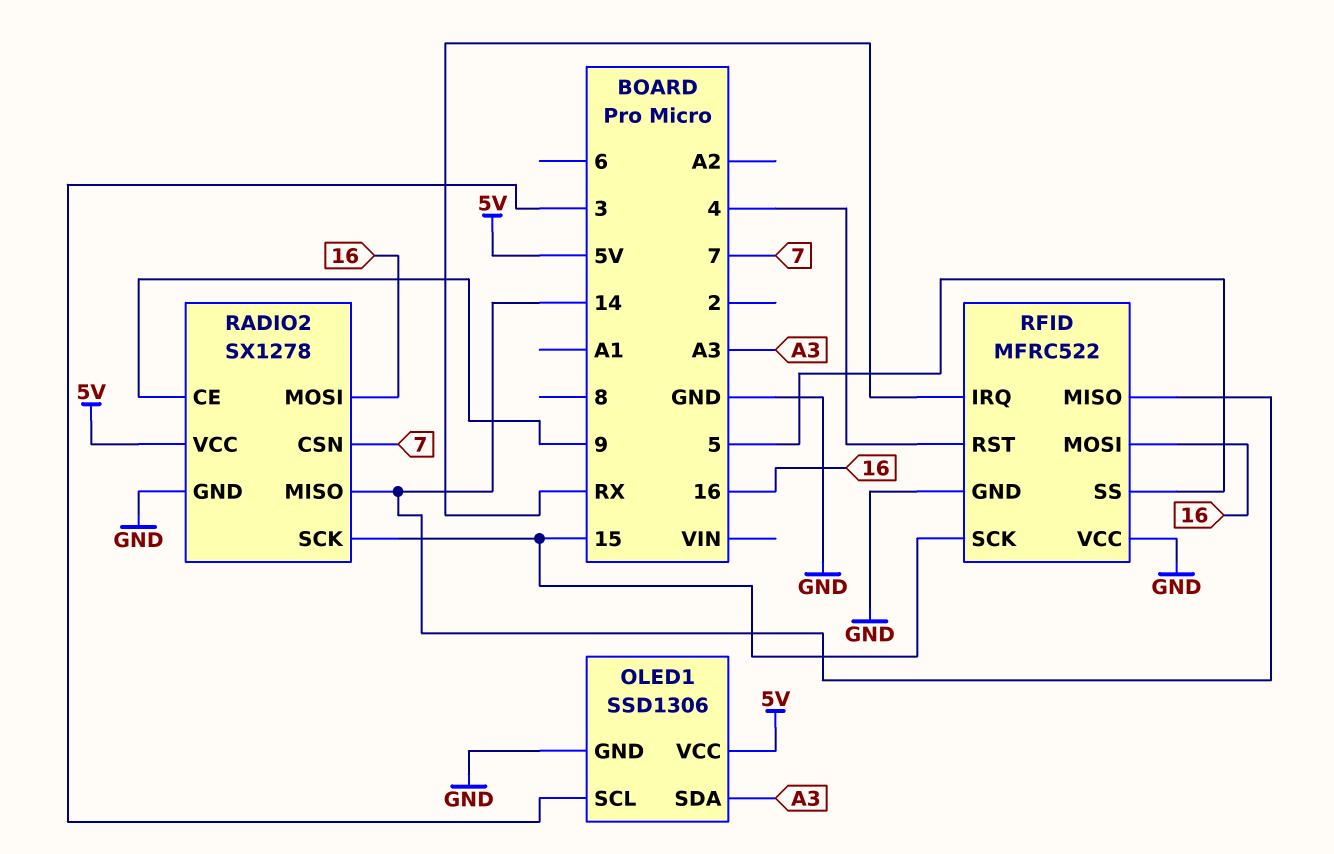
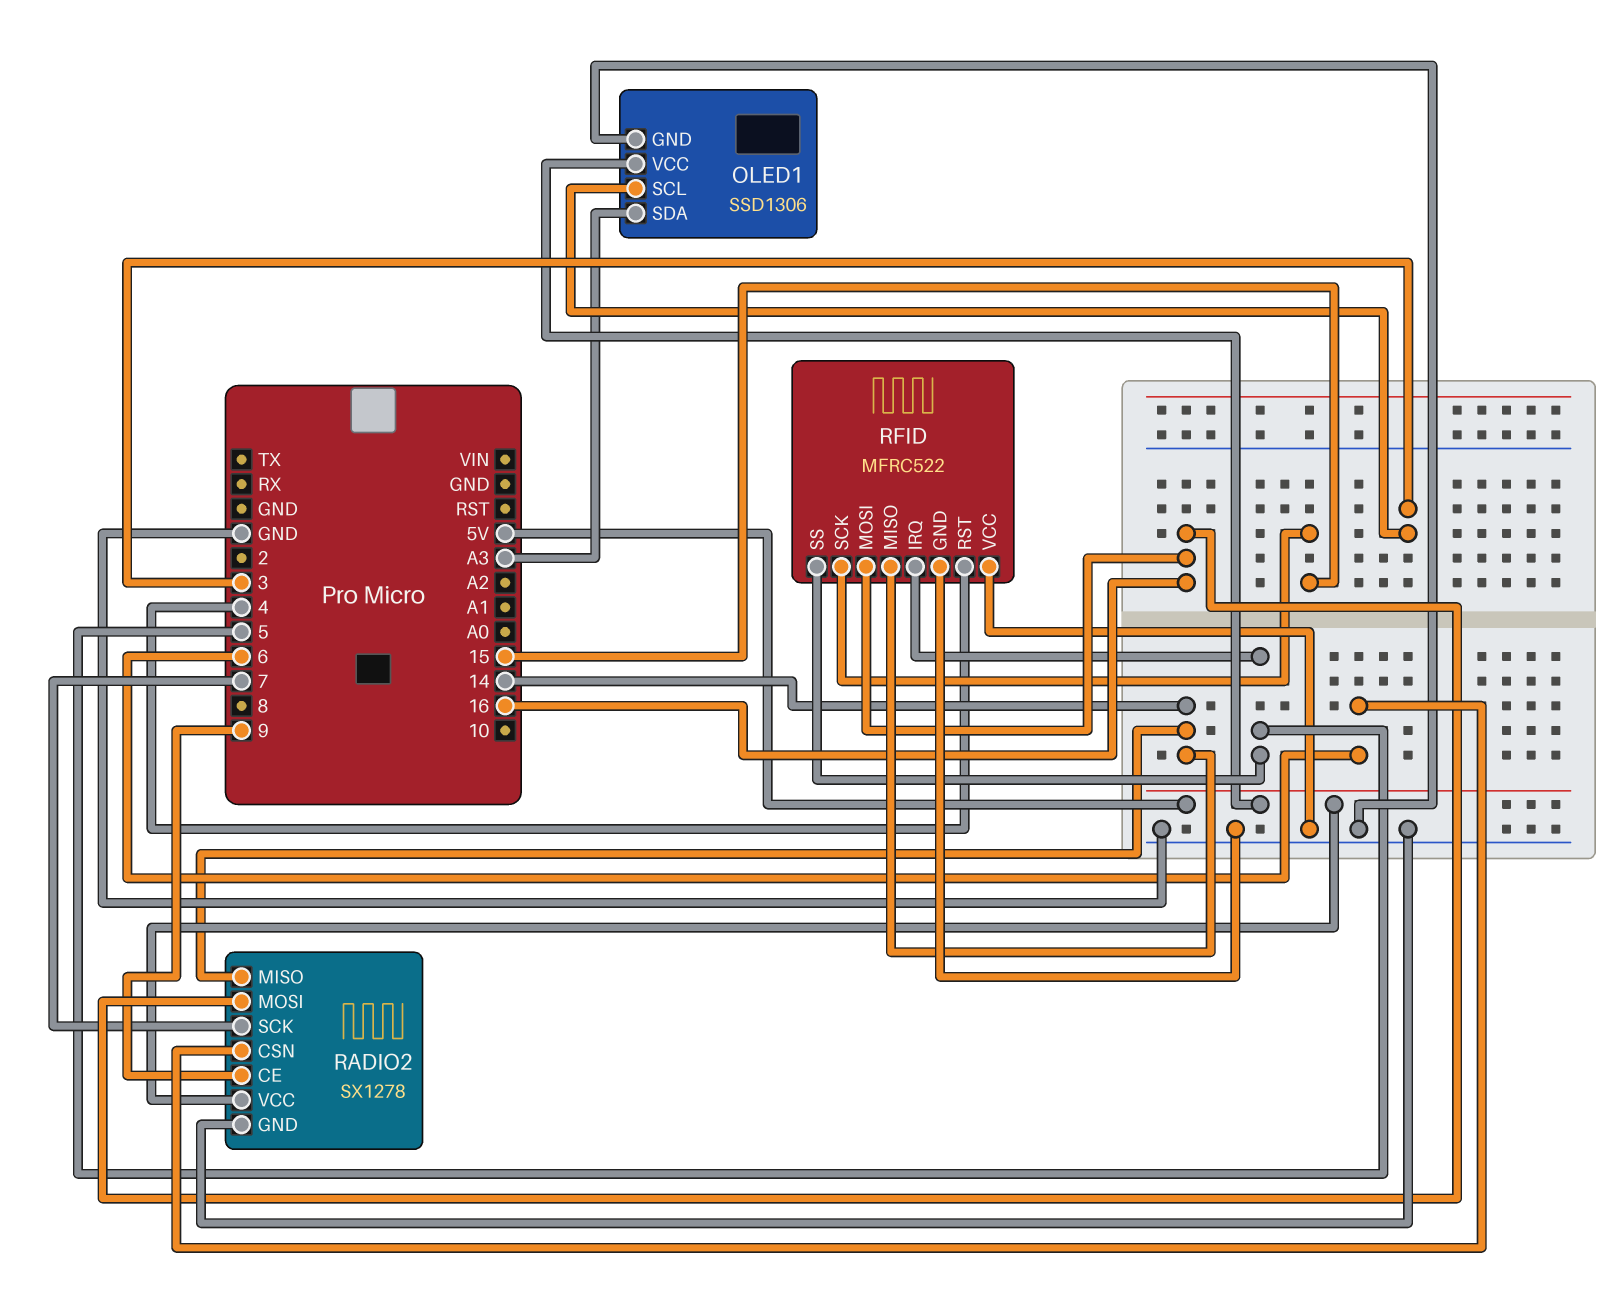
RADIO2 pin CSN: 7 -> 6
RADIO2 pin SCK: 15 -> 7
RFID pin IRQ: RX -> 5

